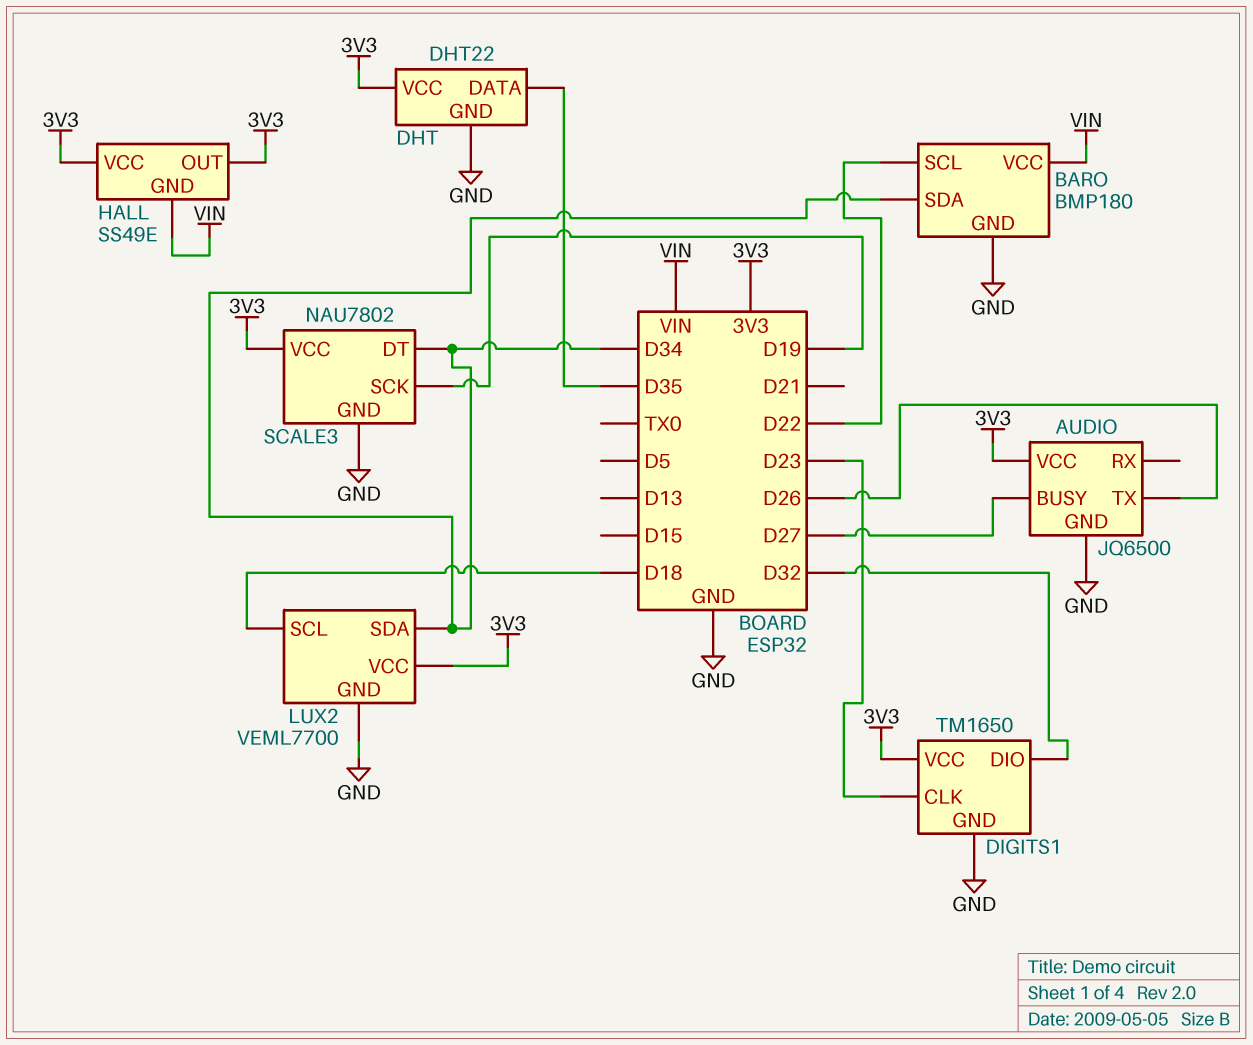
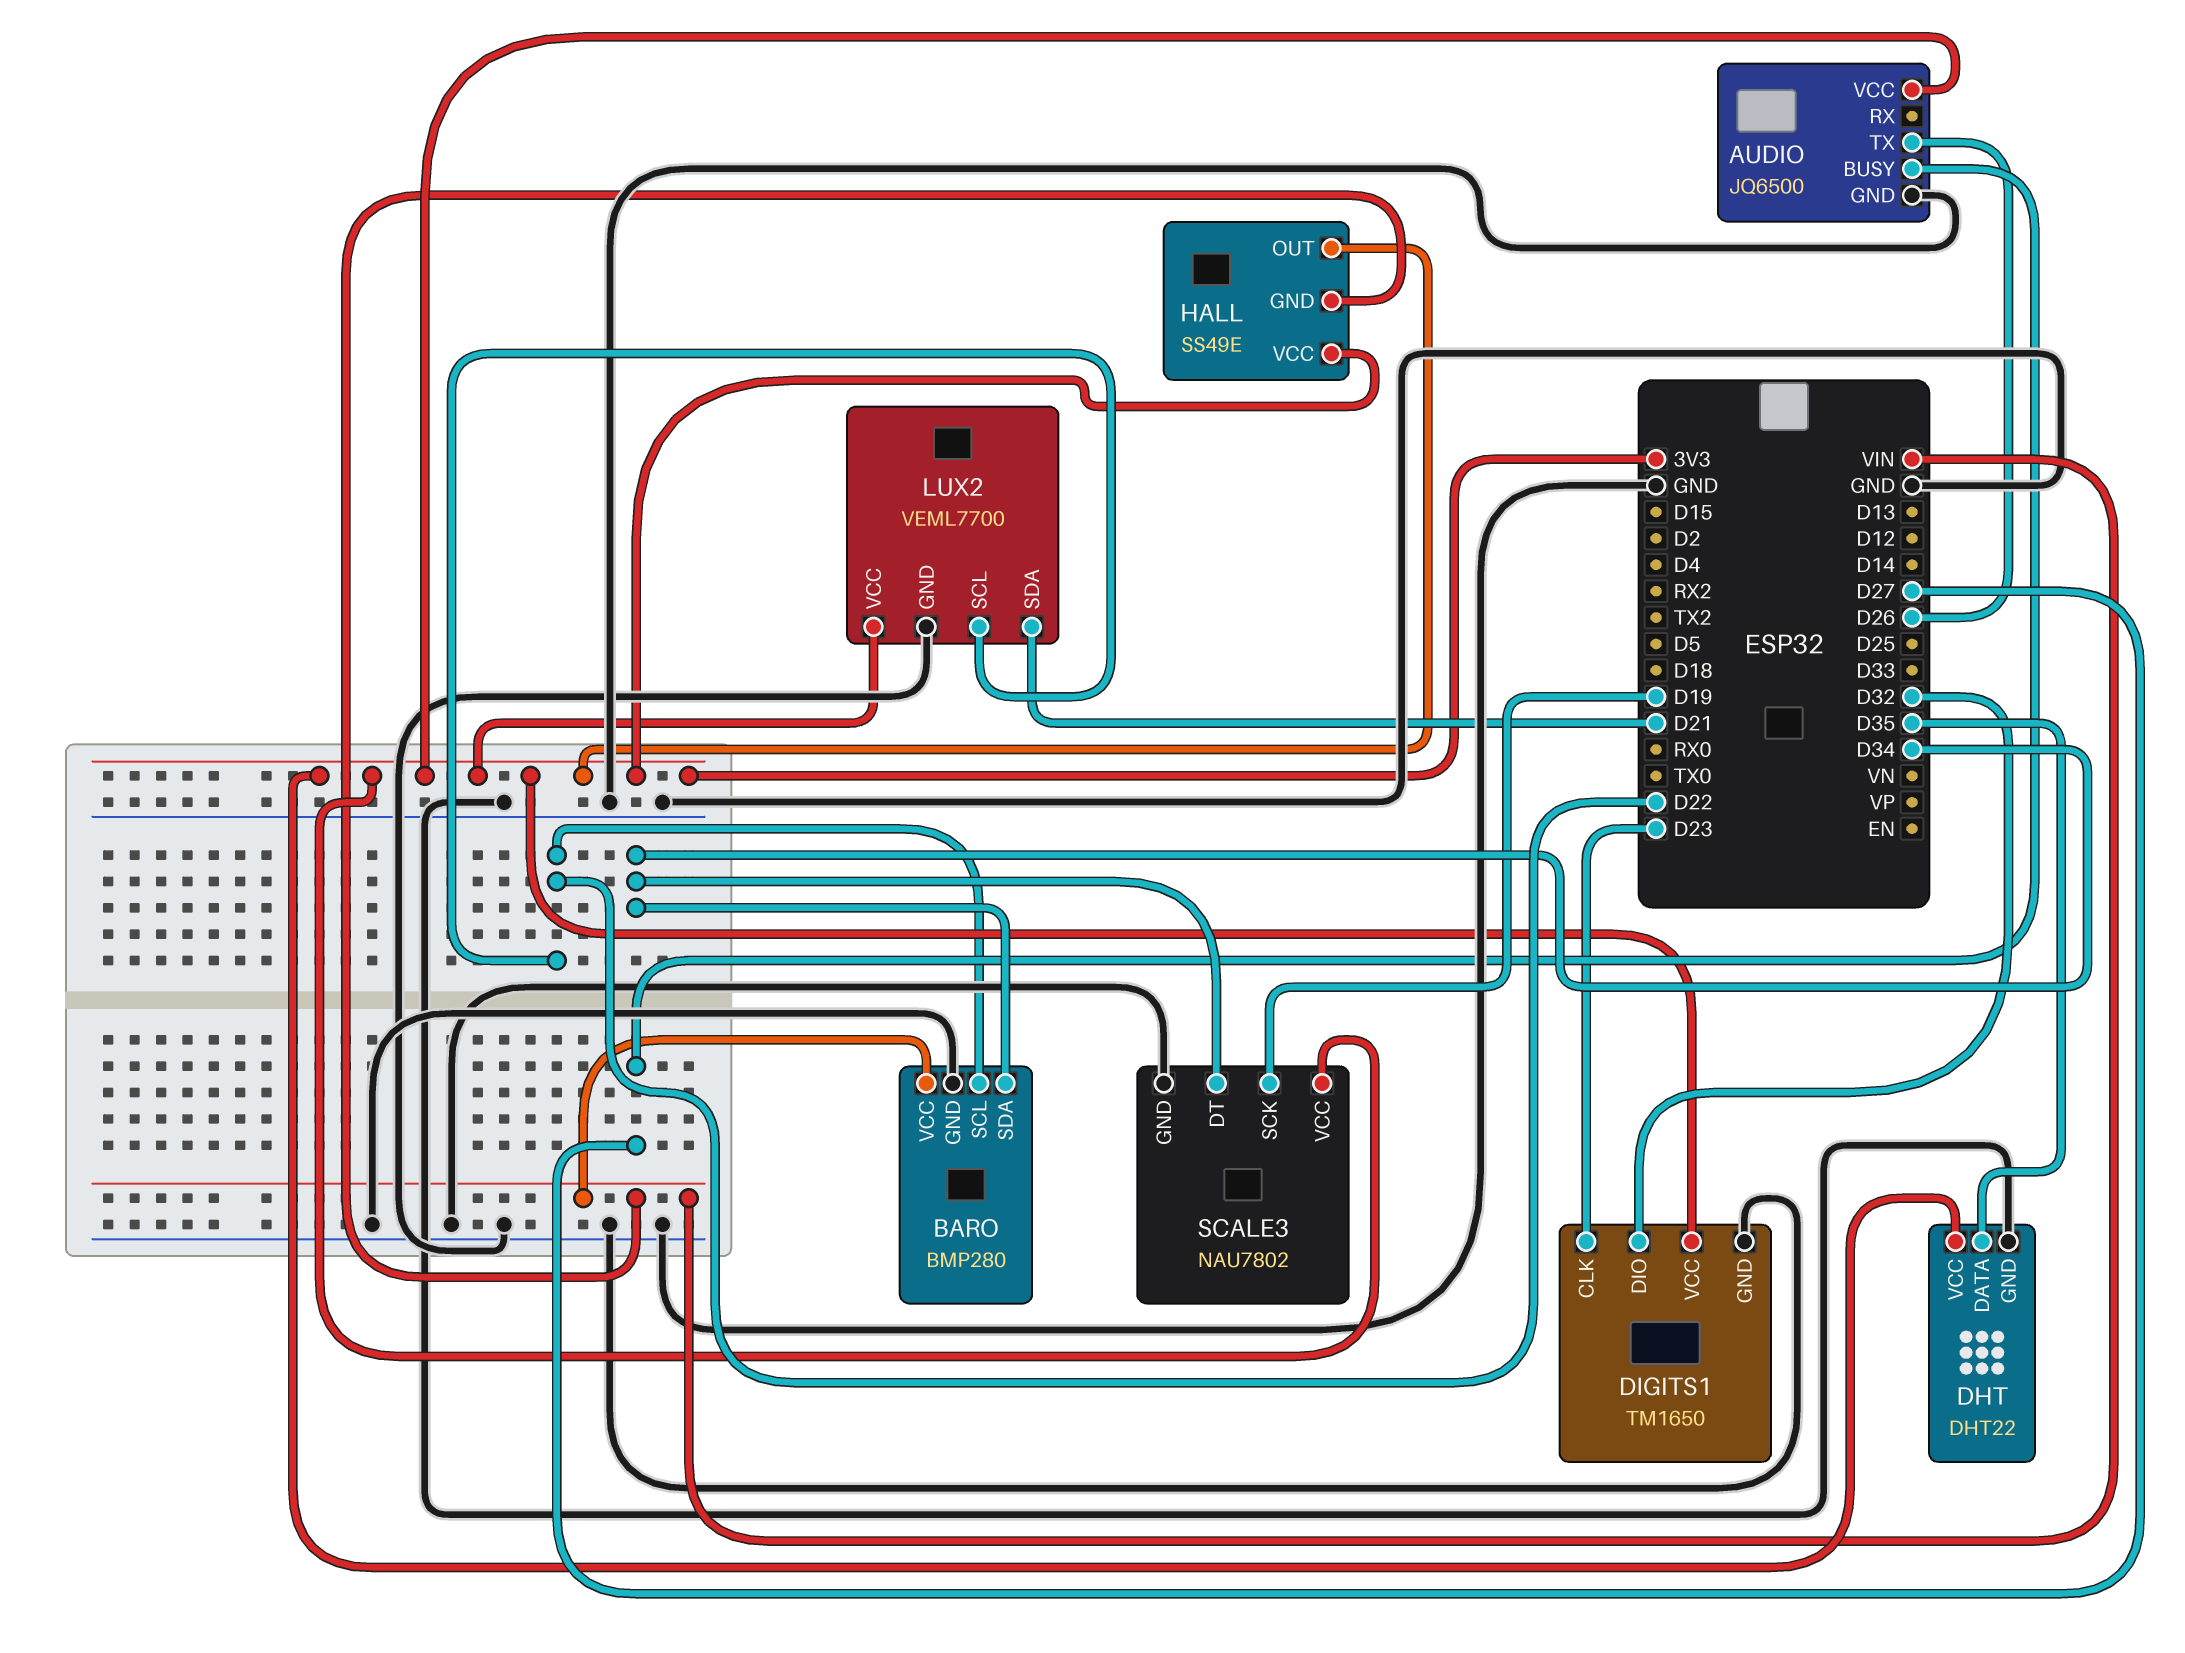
BARO: BMP180 -> BMP280
LUX2 pin SCL: D18 -> D22
LUX2 pin SDA: D34 -> D21

